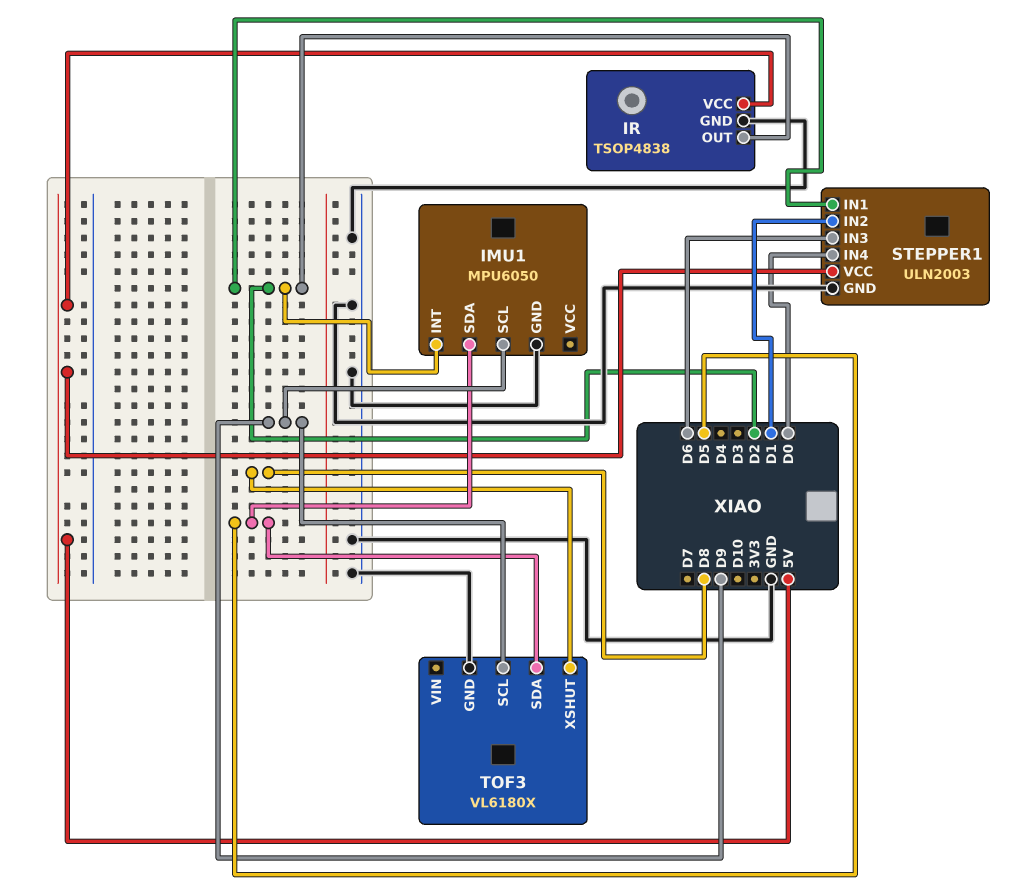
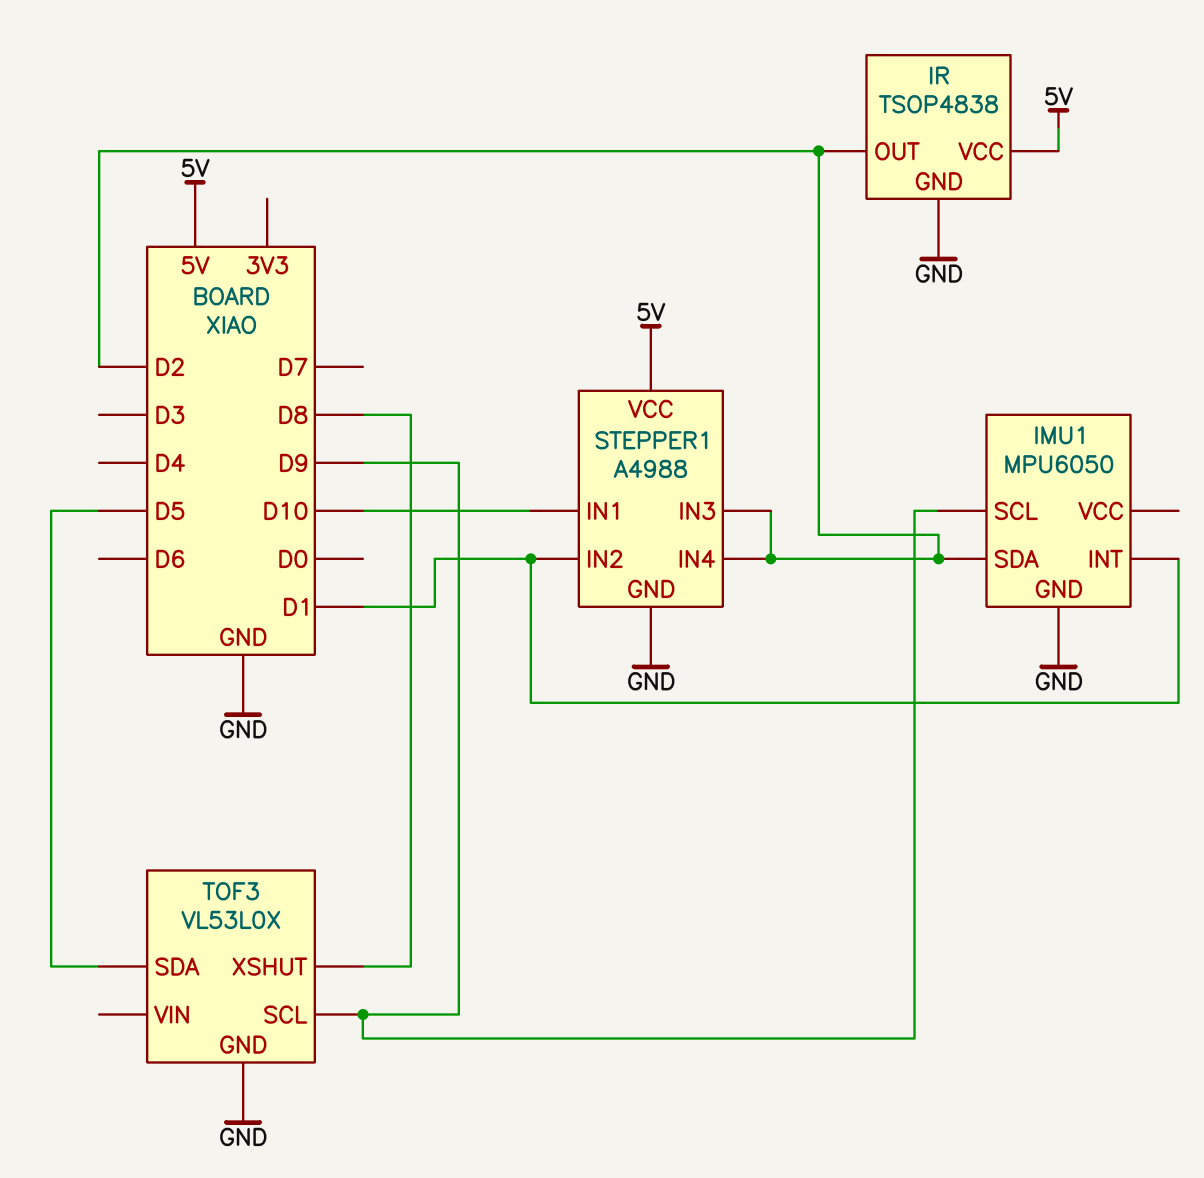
IMU1 pin INT: D2 -> D1
IMU1 pin SDA: D5 -> D2
STEPPER1: ULN2003 -> A4988
STEPPER1 pin IN1: D2 -> D10
STEPPER1 pin IN3: D6 -> D2
STEPPER1 pin IN4: D0 -> D2
TOF3: VL6180X -> VL53L0X

